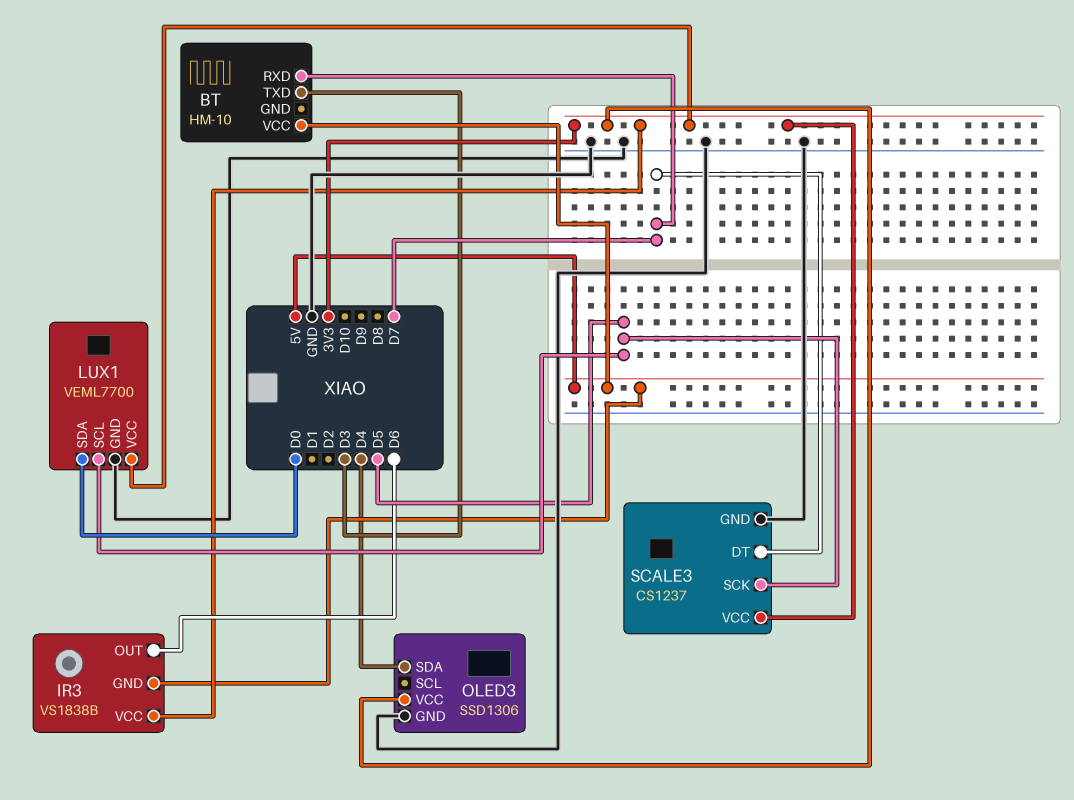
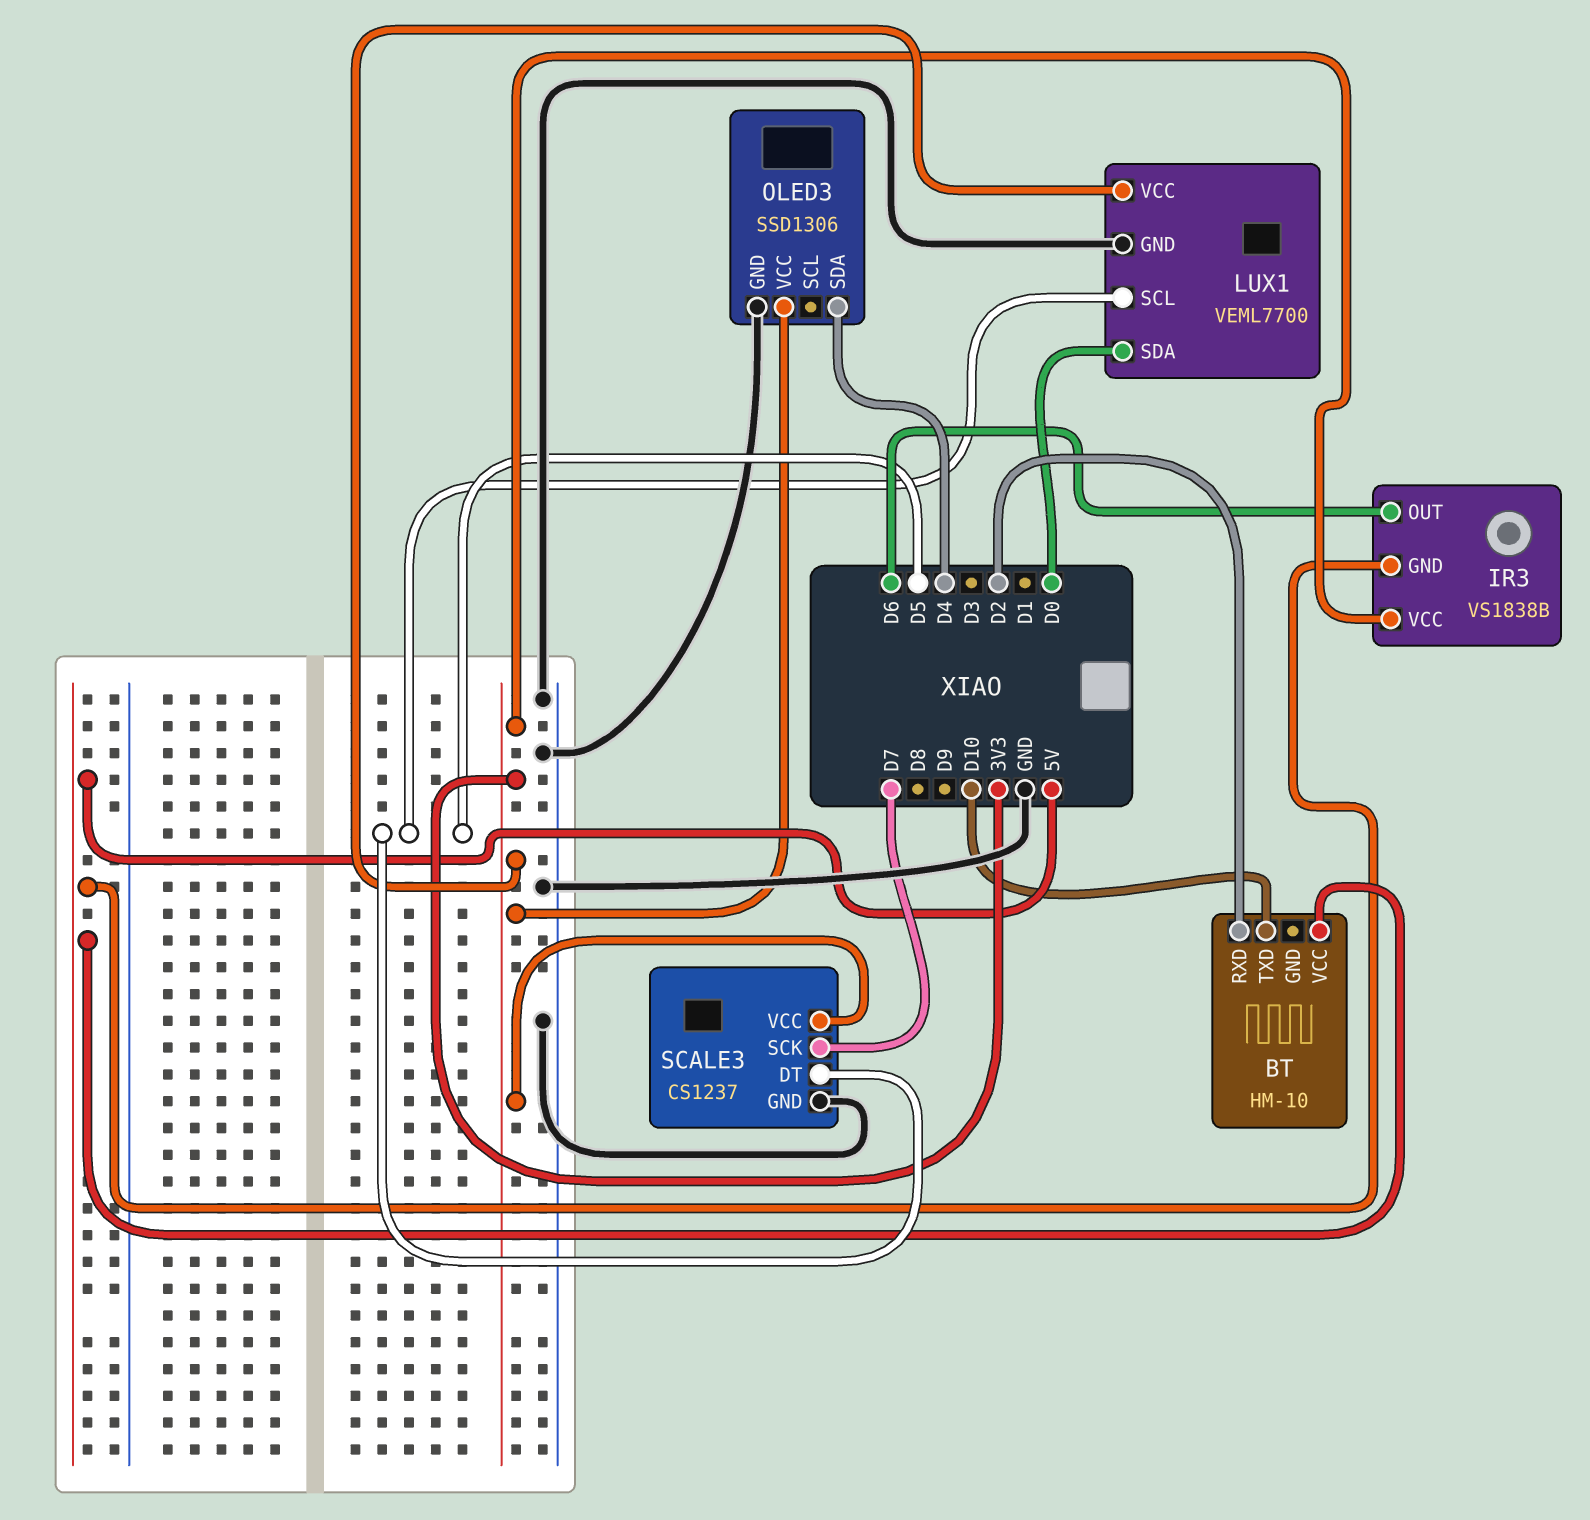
BT pin RXD: D7 -> D2
BT pin TXD: D3 -> D10
SCALE3 pin DT: D7 -> D5
SCALE3 pin SCK: D5 -> D7

